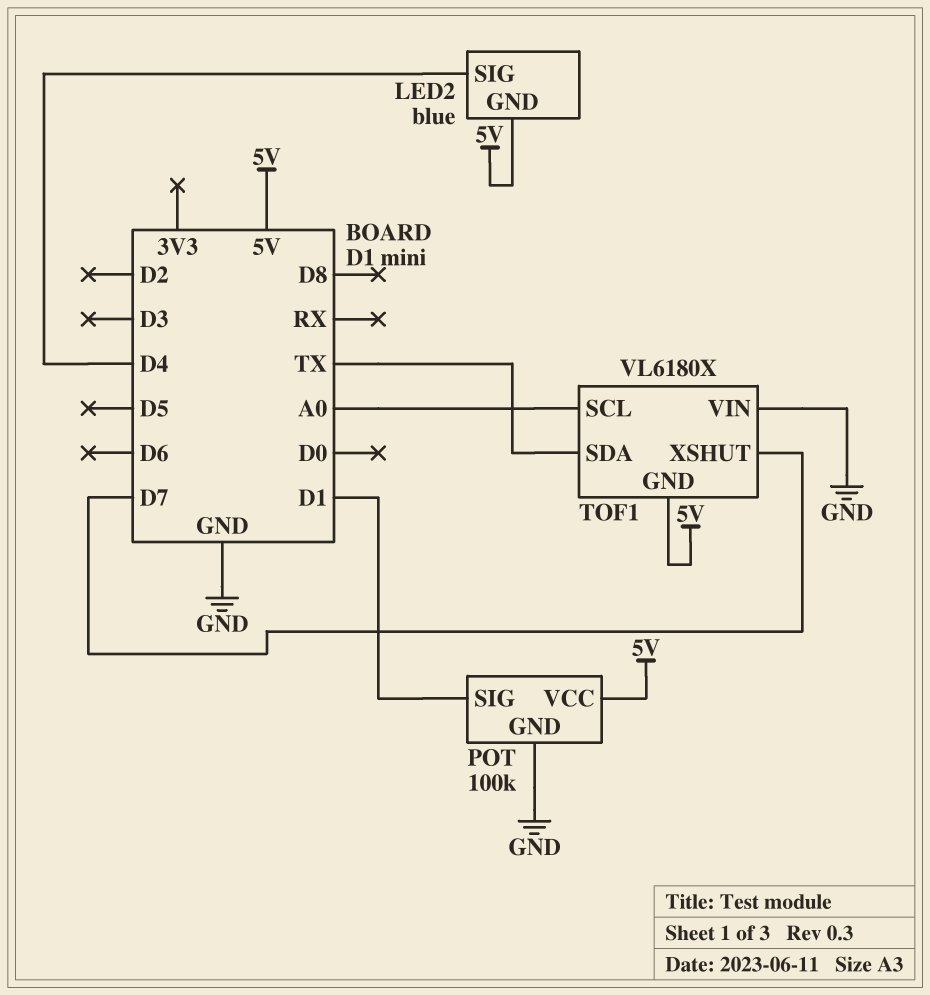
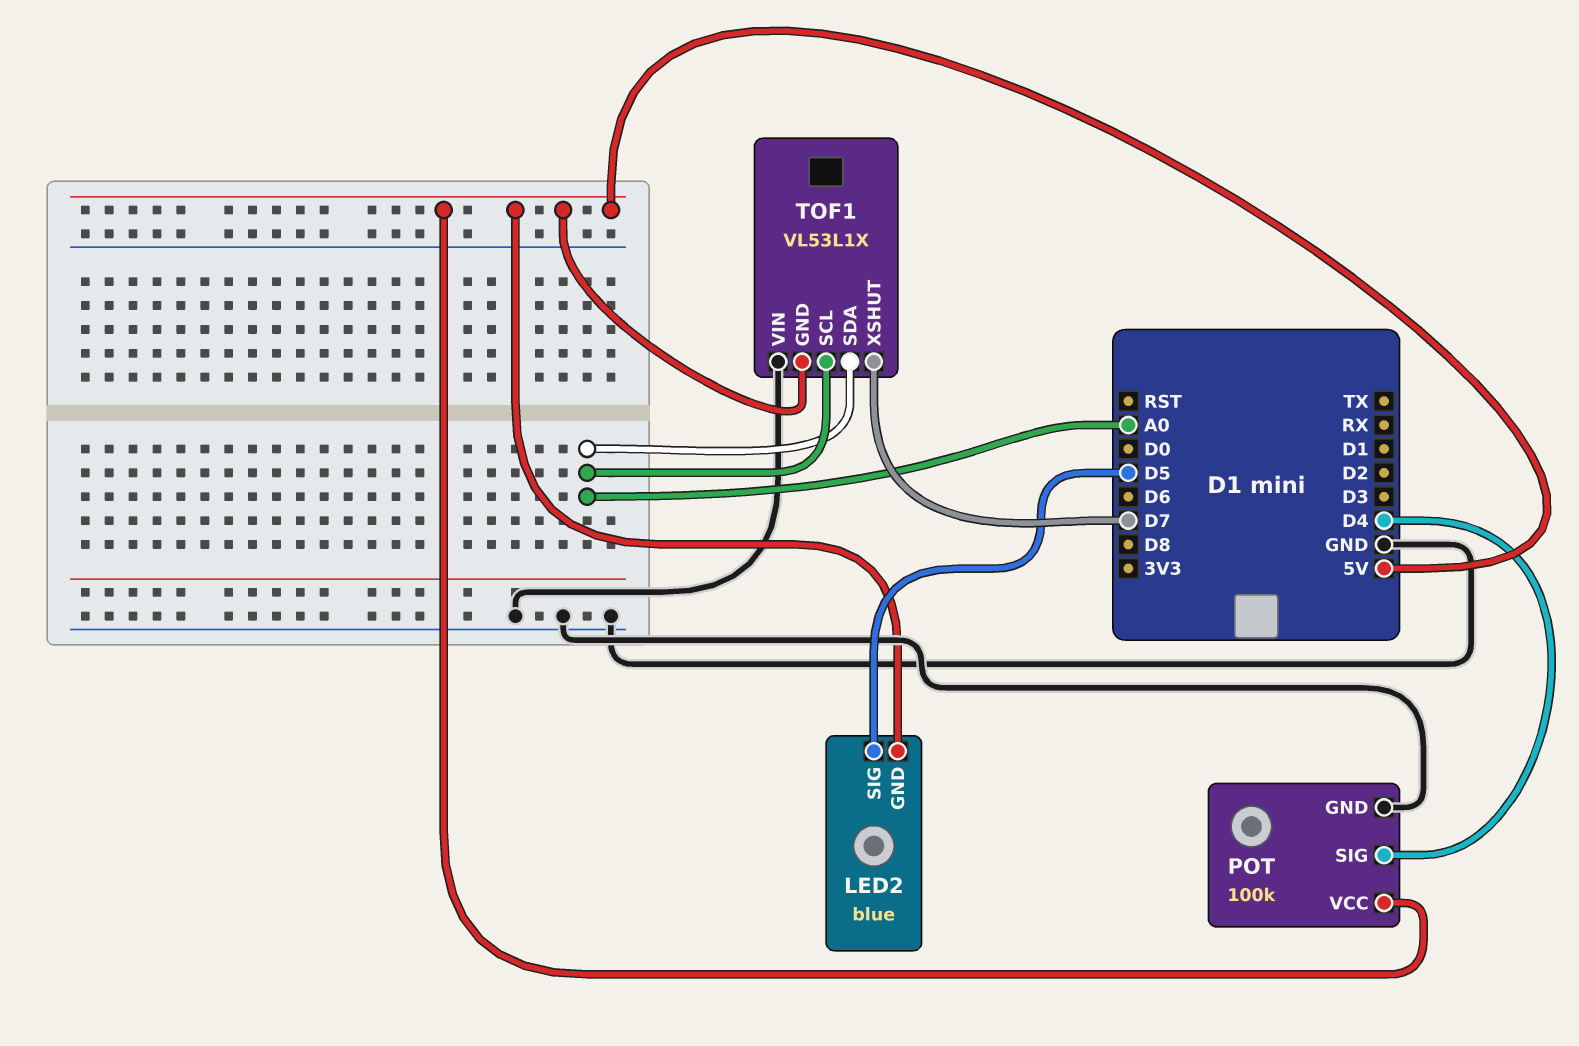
LED2 pin SIG: D4 -> D5
POT pin SIG: D1 -> D4
TOF1: VL6180X -> VL53L1X
TOF1 pin SDA: TX -> A0

